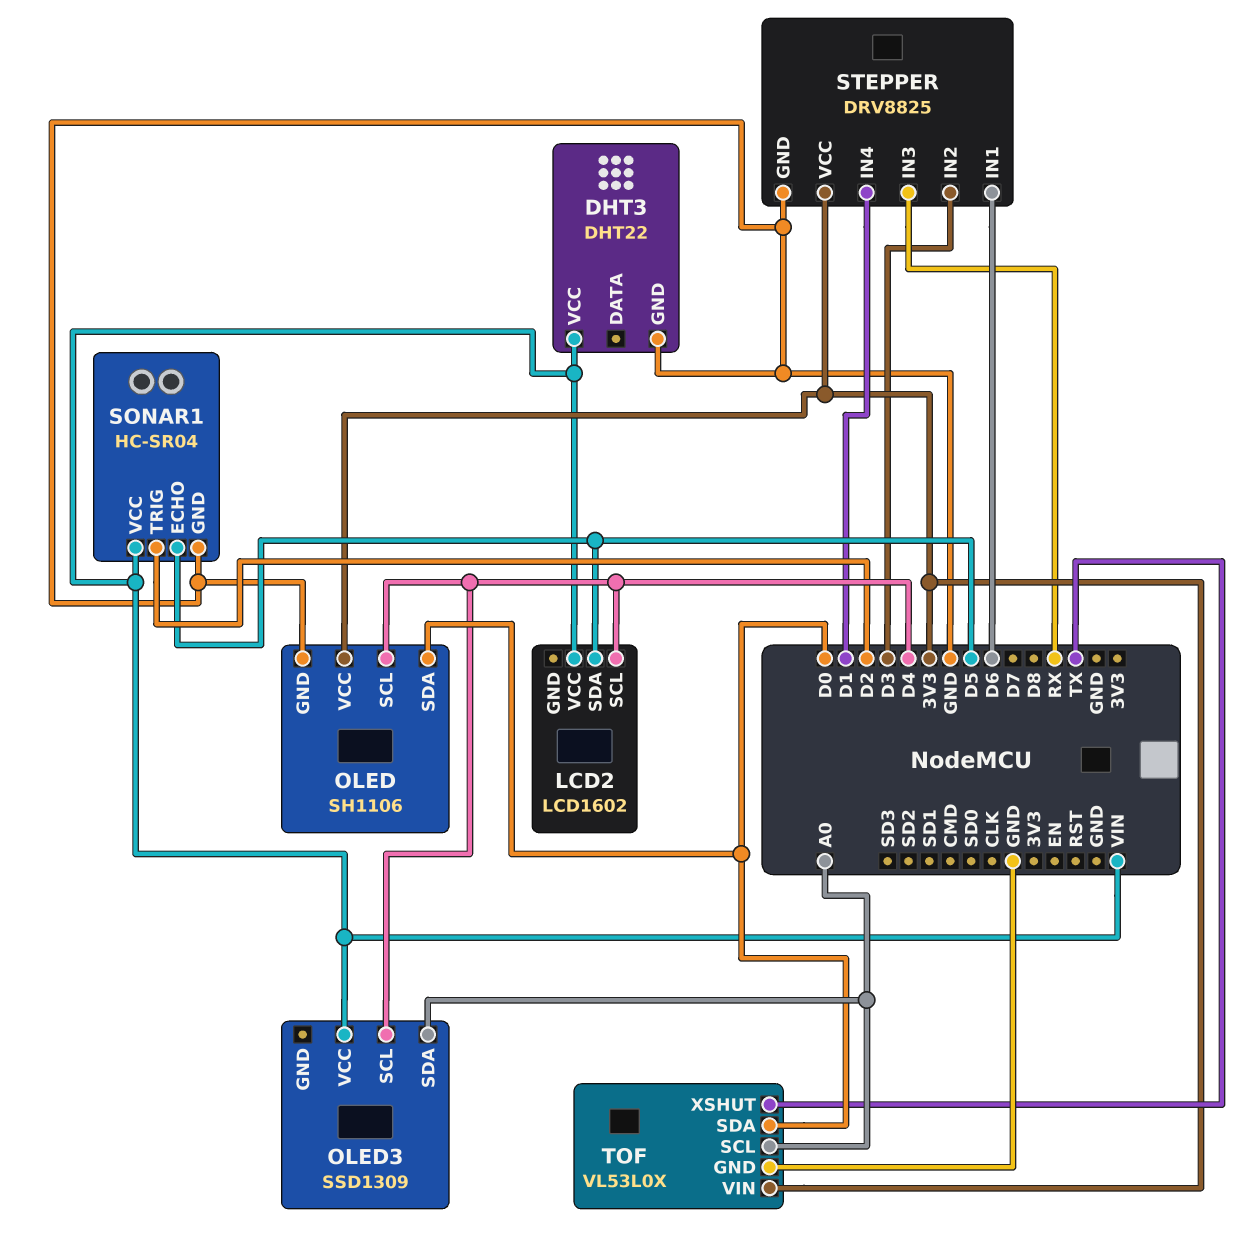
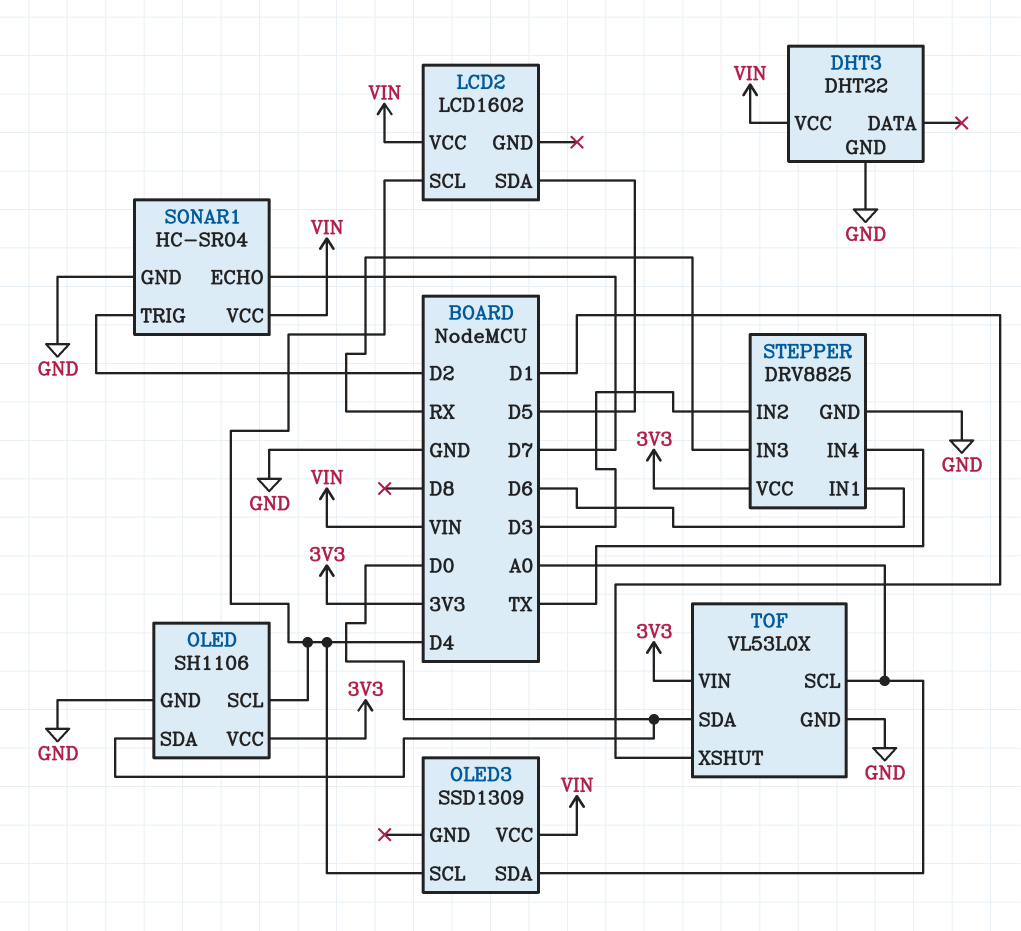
SONAR1 pin ECHO: D5 -> D7
STEPPER pin IN4: D1 -> TX
TOF pin XSHUT: TX -> D1

